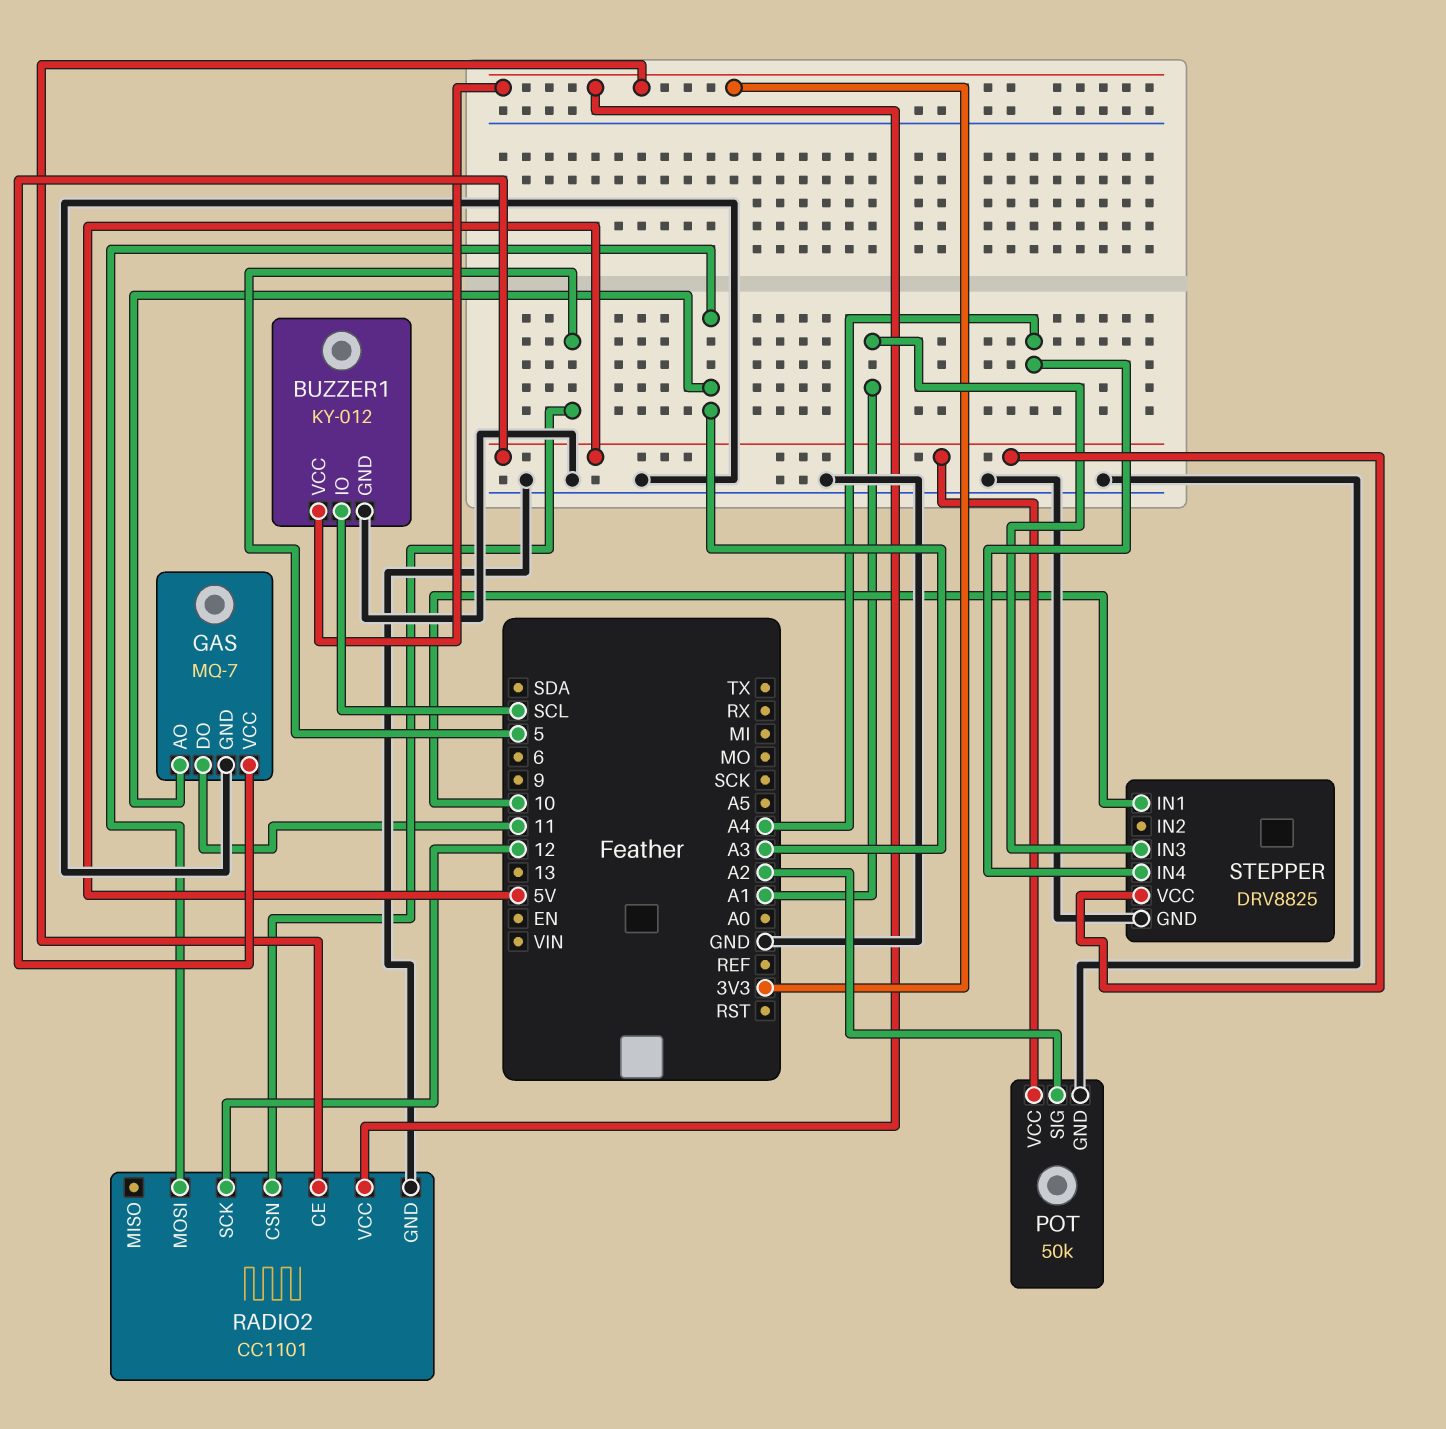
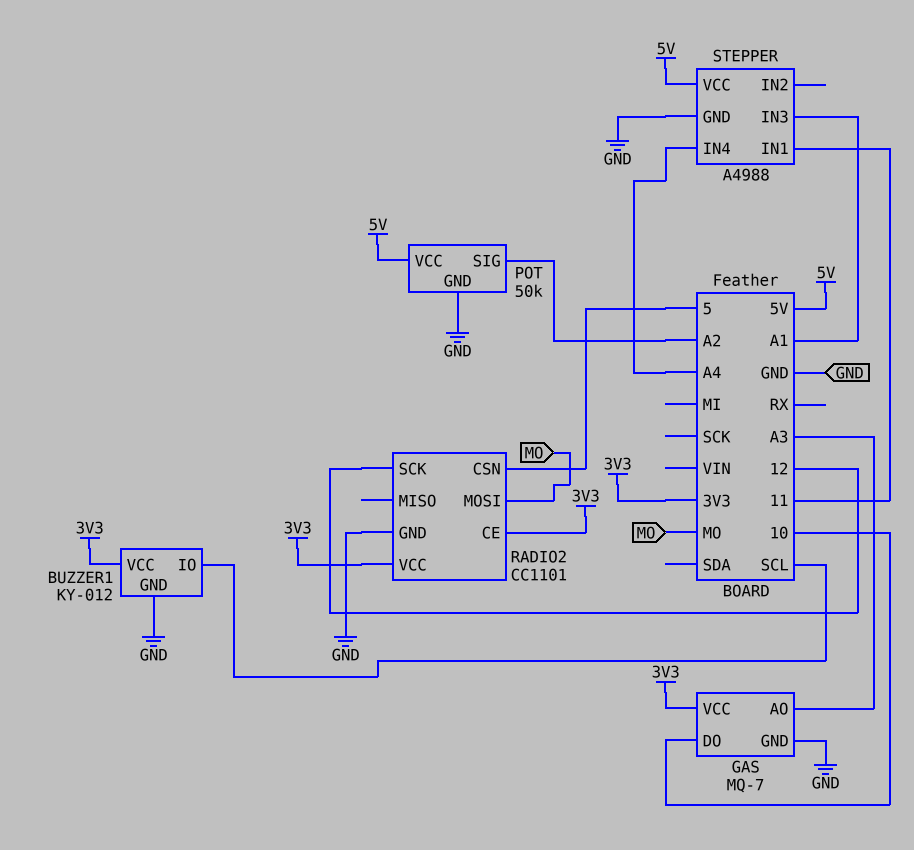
GAS pin DO: 11 -> 10
GAS pin VCC: 5V -> 3V3
RADIO2 pin MOSI: A3 -> MO
STEPPER: DRV8825 -> A4988
STEPPER pin IN1: 10 -> 11

